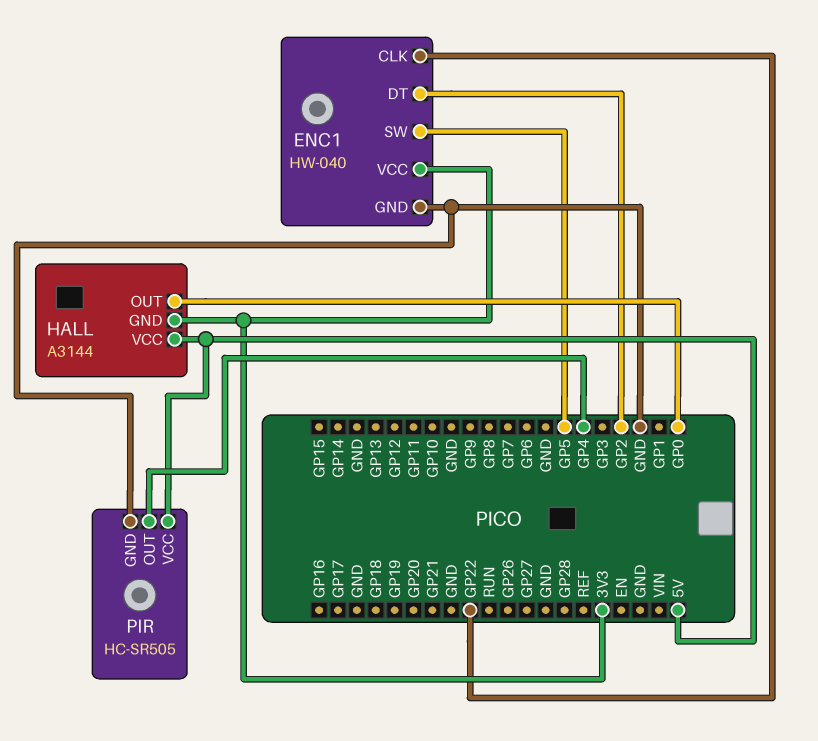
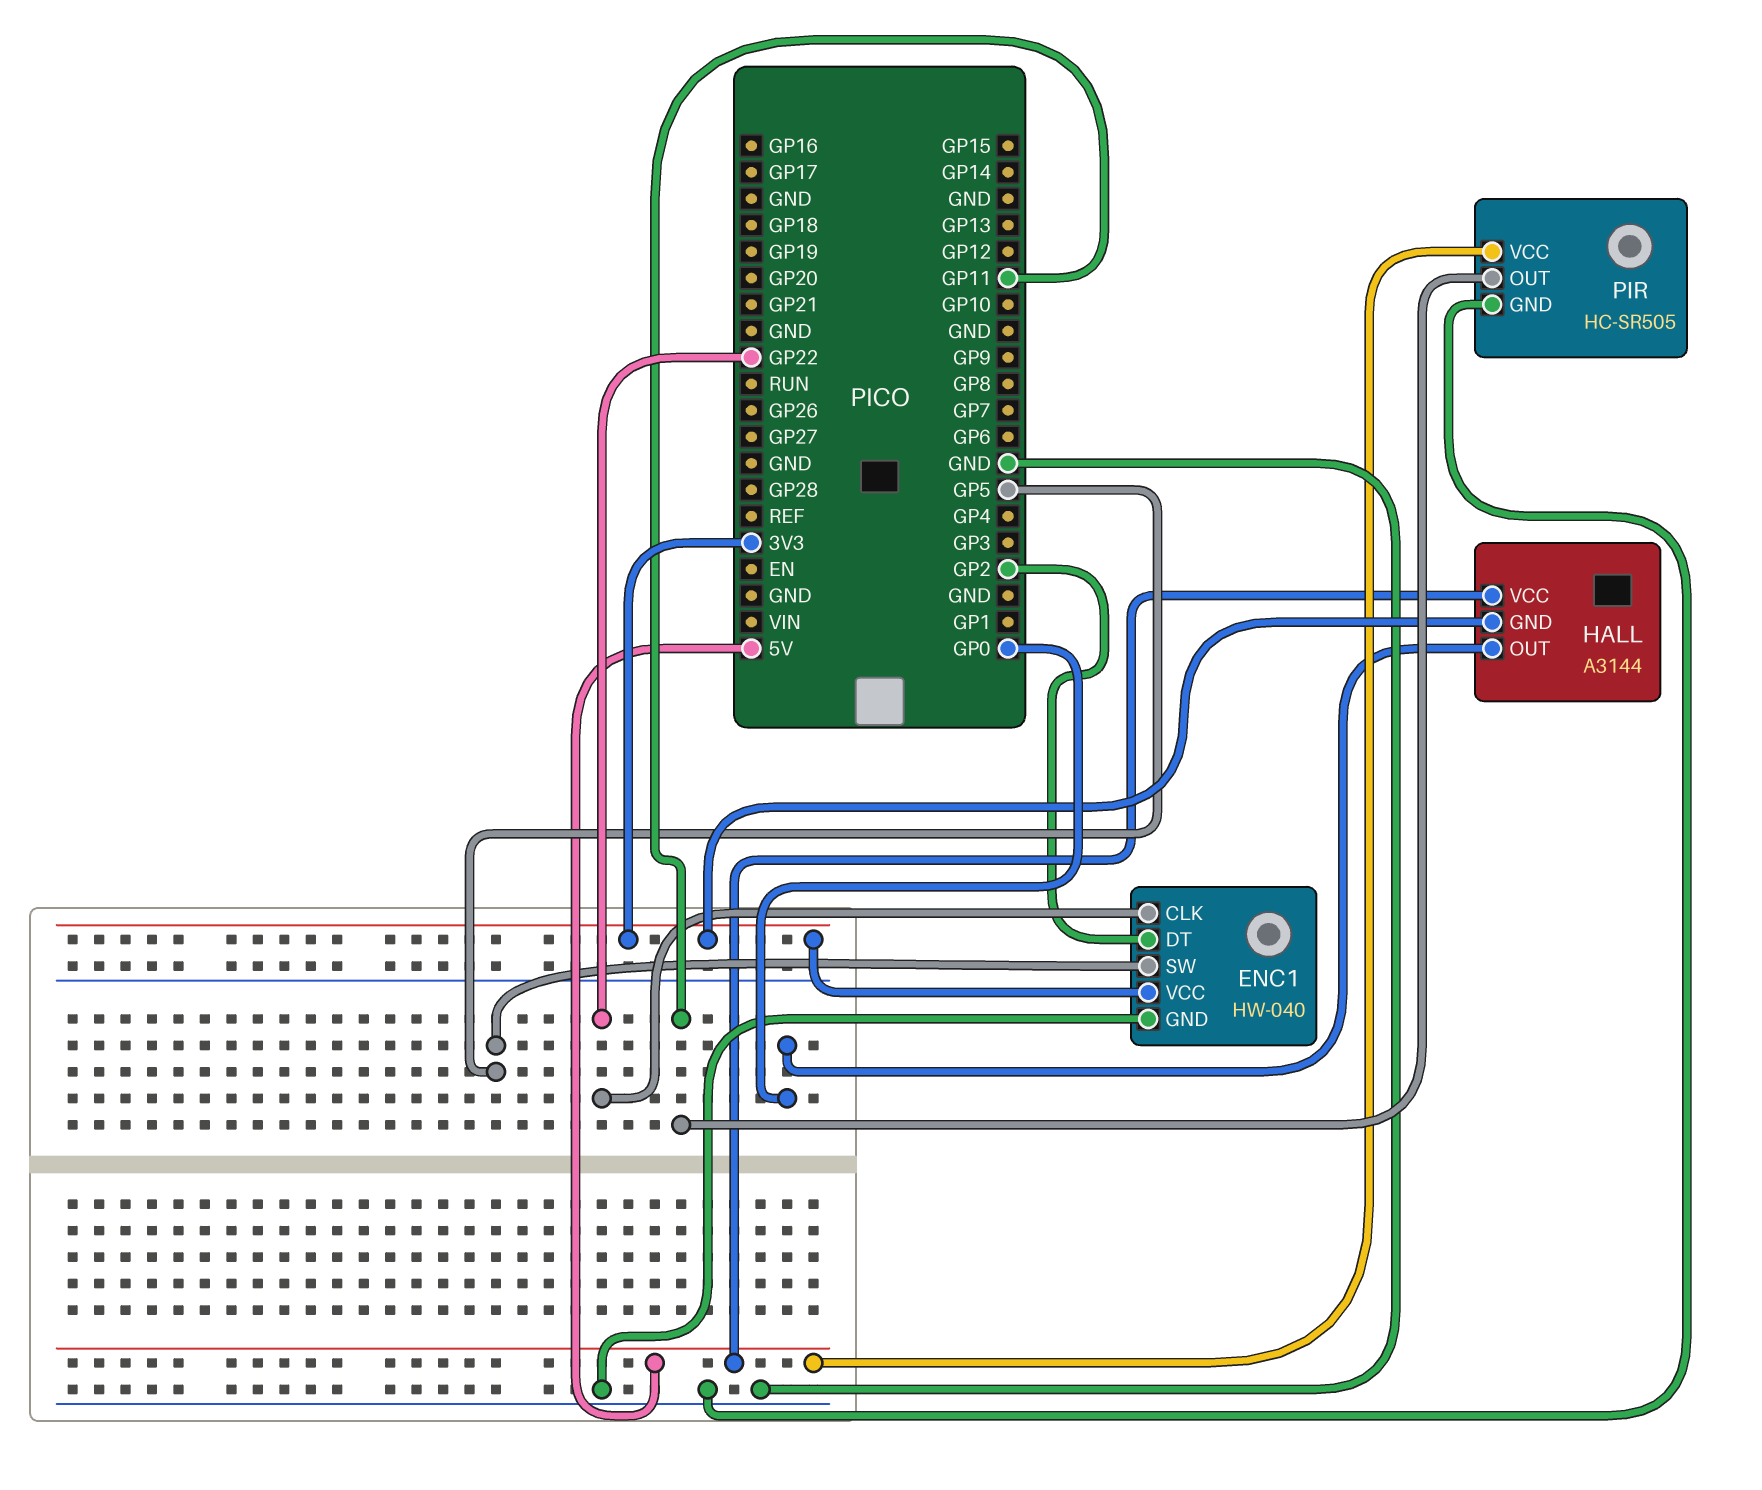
PIR pin OUT: GP4 -> GP11

